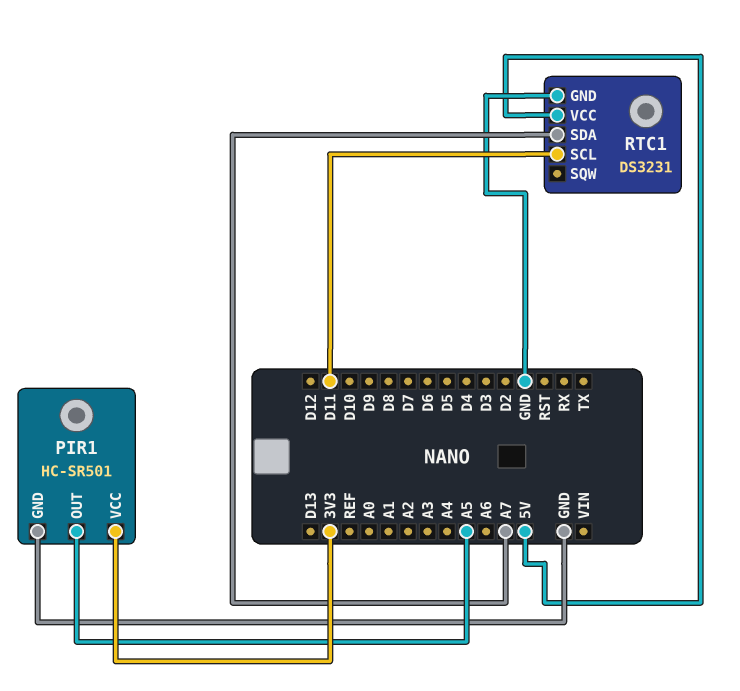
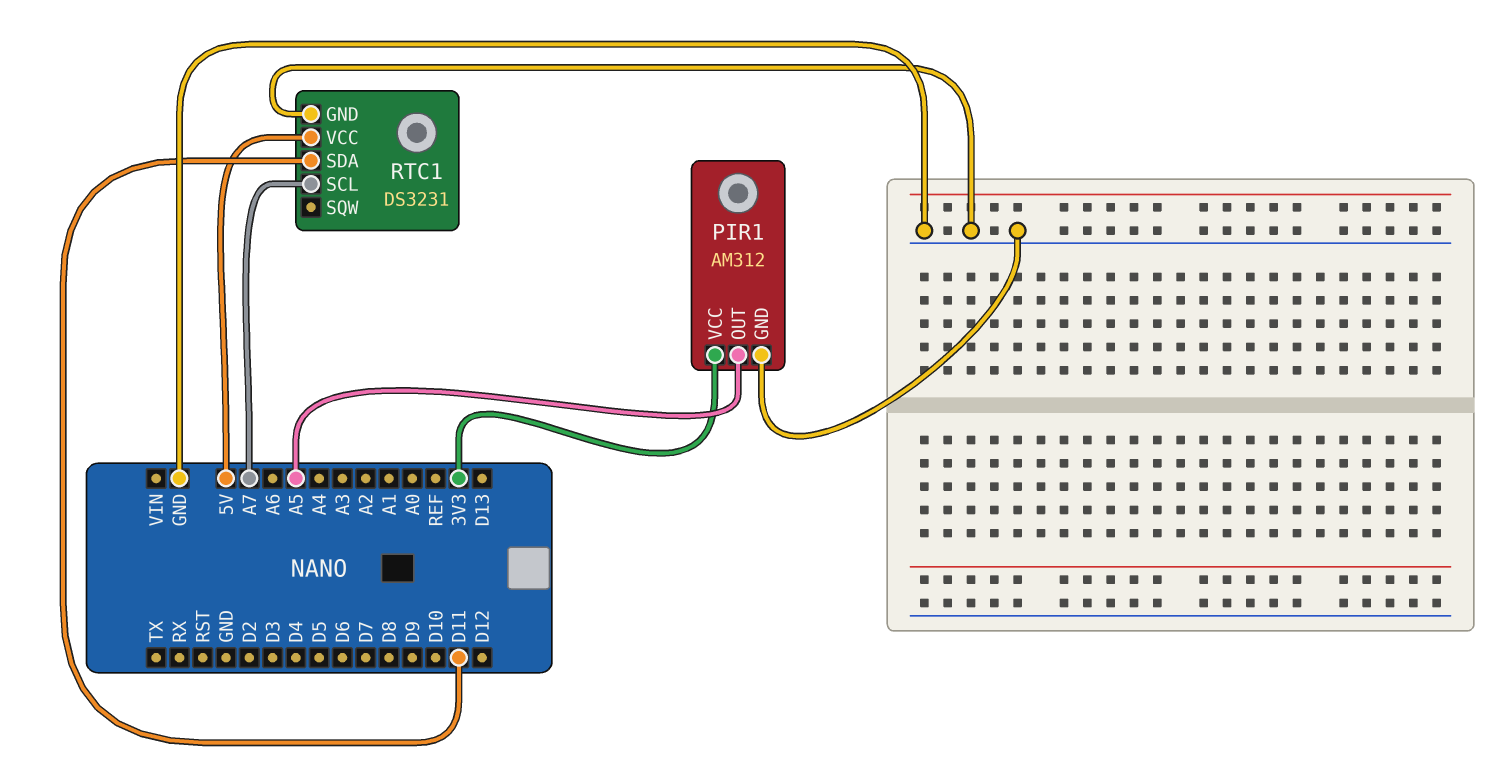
PIR1: HC-SR501 -> AM312
RTC1 pin SCL: D11 -> A7
RTC1 pin SDA: A7 -> D11

